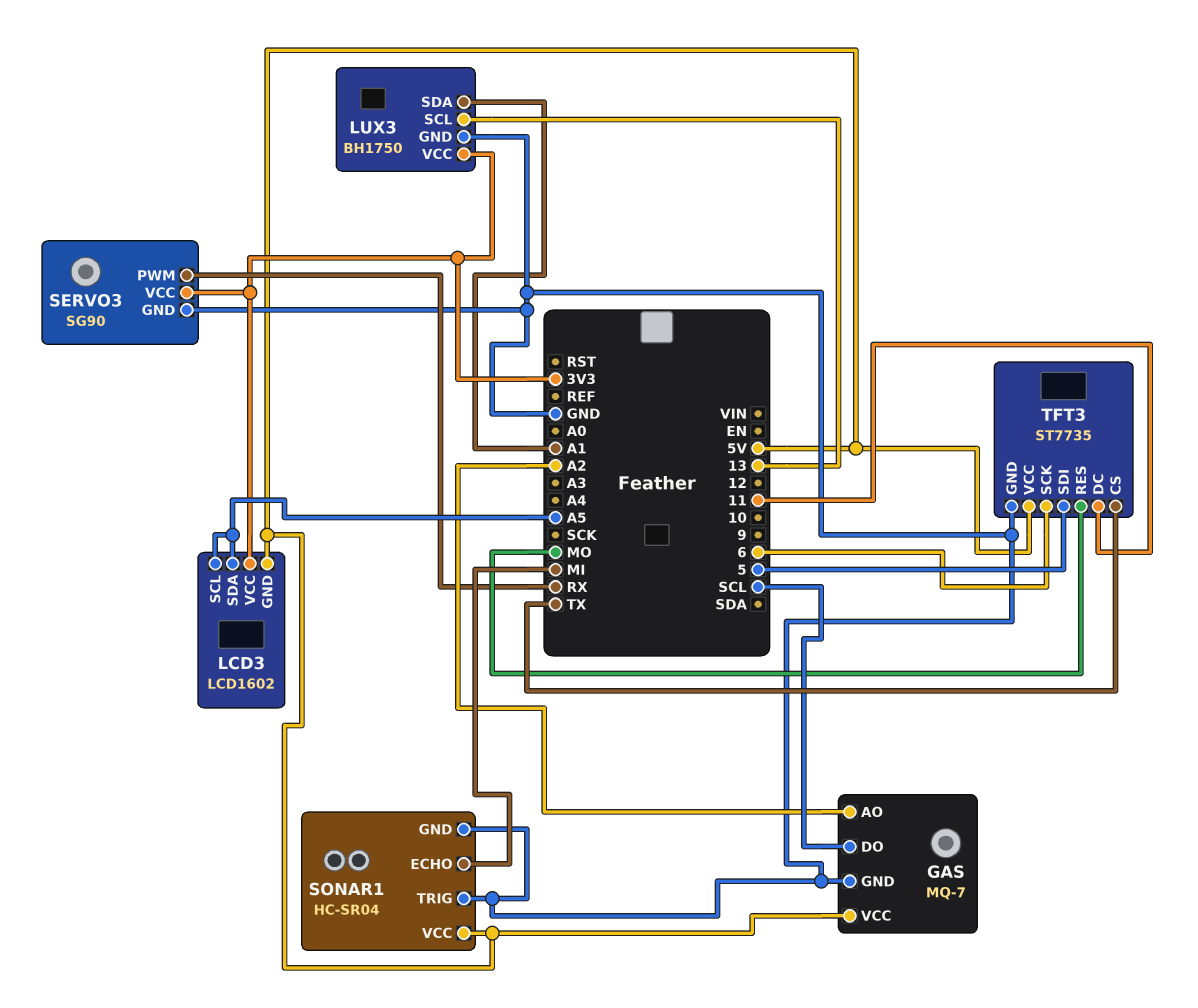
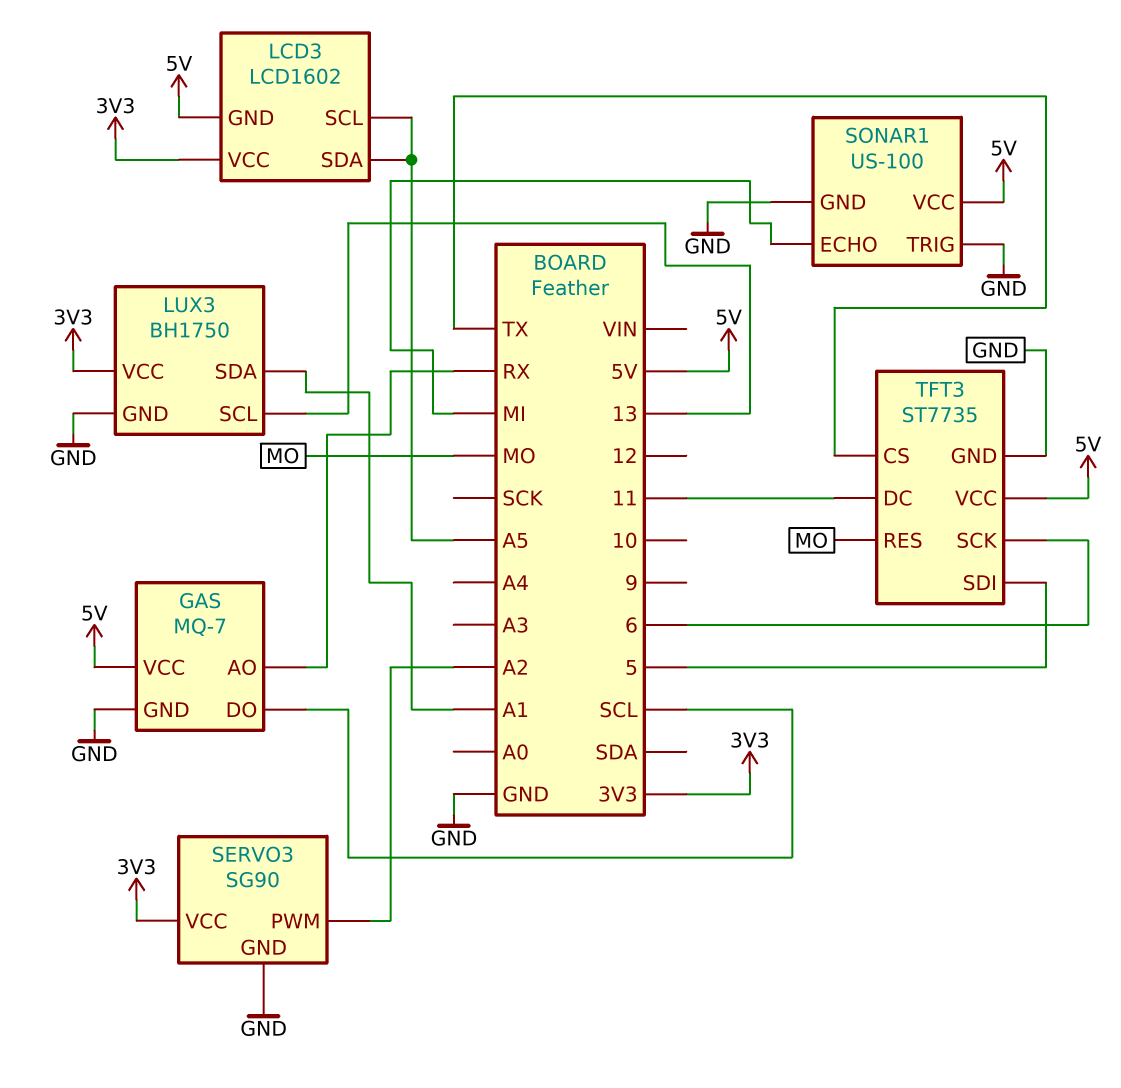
GAS pin AO: A2 -> RX
SERVO3 pin PWM: RX -> A2
SONAR1: HC-SR04 -> US-100

